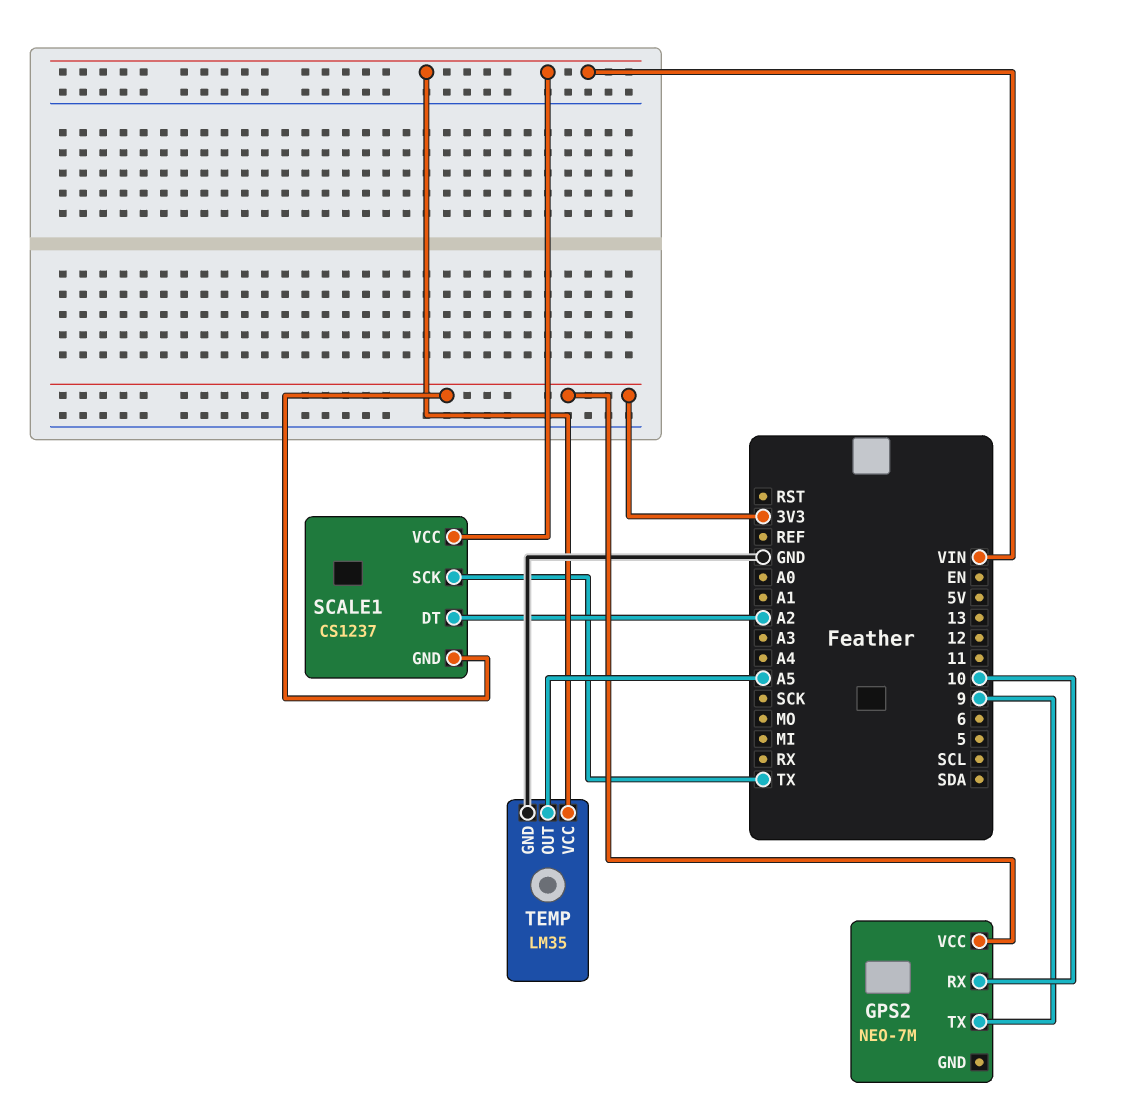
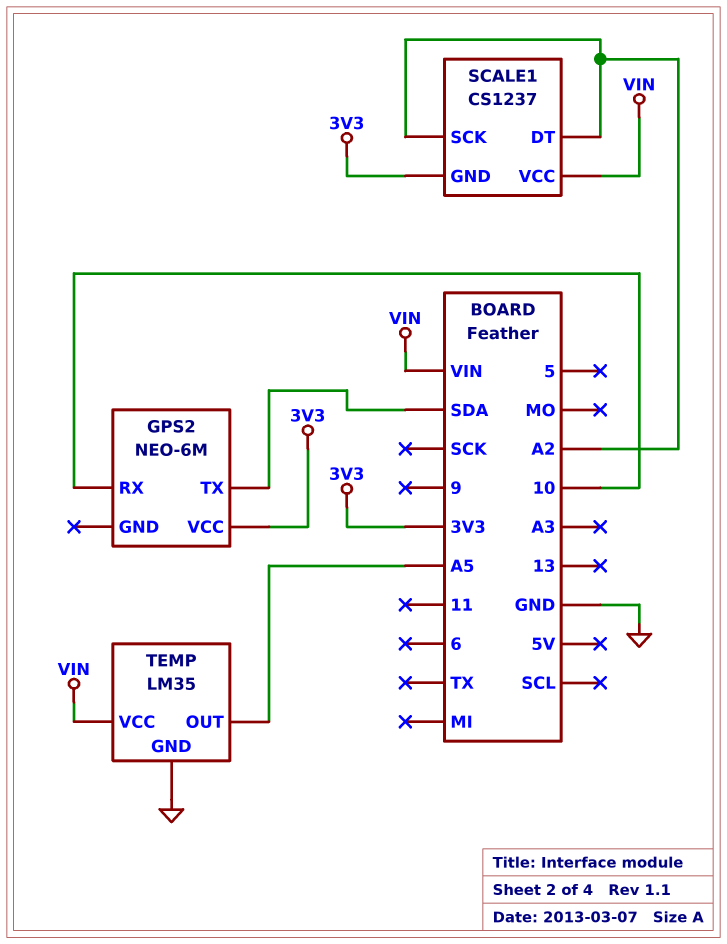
GPS2: NEO-7M -> NEO-6M
GPS2 pin TX: 9 -> SDA
SCALE1 pin SCK: TX -> A2

